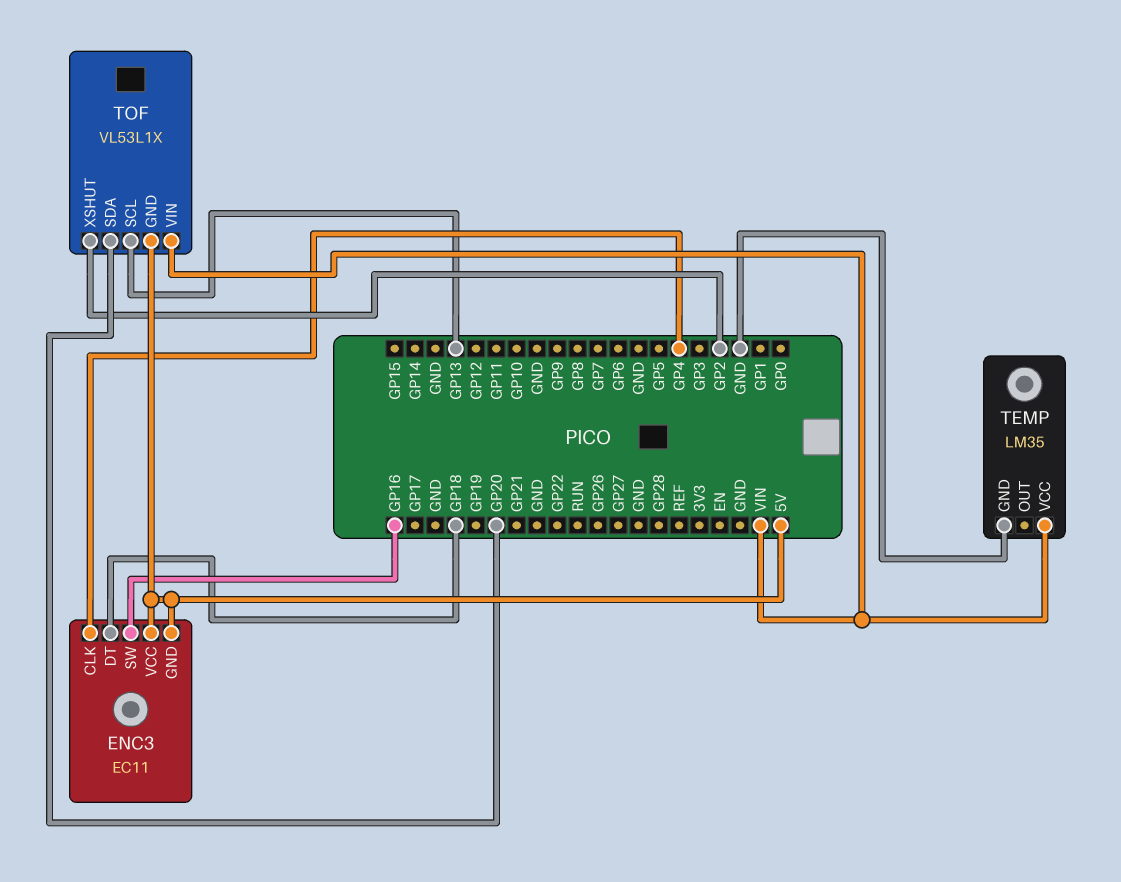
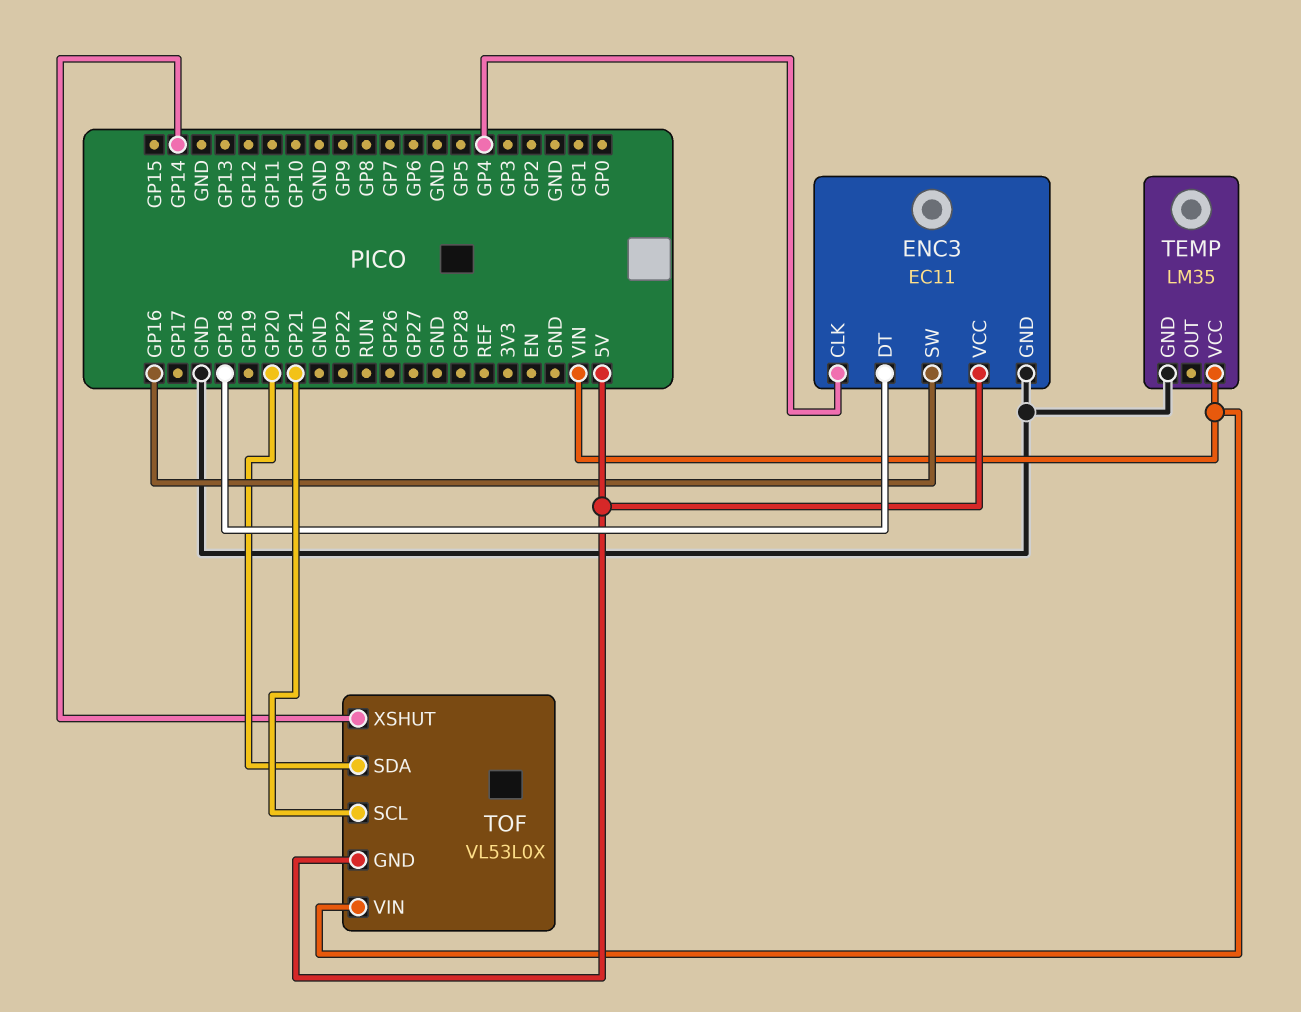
ENC3 pin GND: 5V -> GND
TOF: VL53L1X -> VL53L0X
TOF pin SCL: GP13 -> GP21
TOF pin XSHUT: GP2 -> GP14

